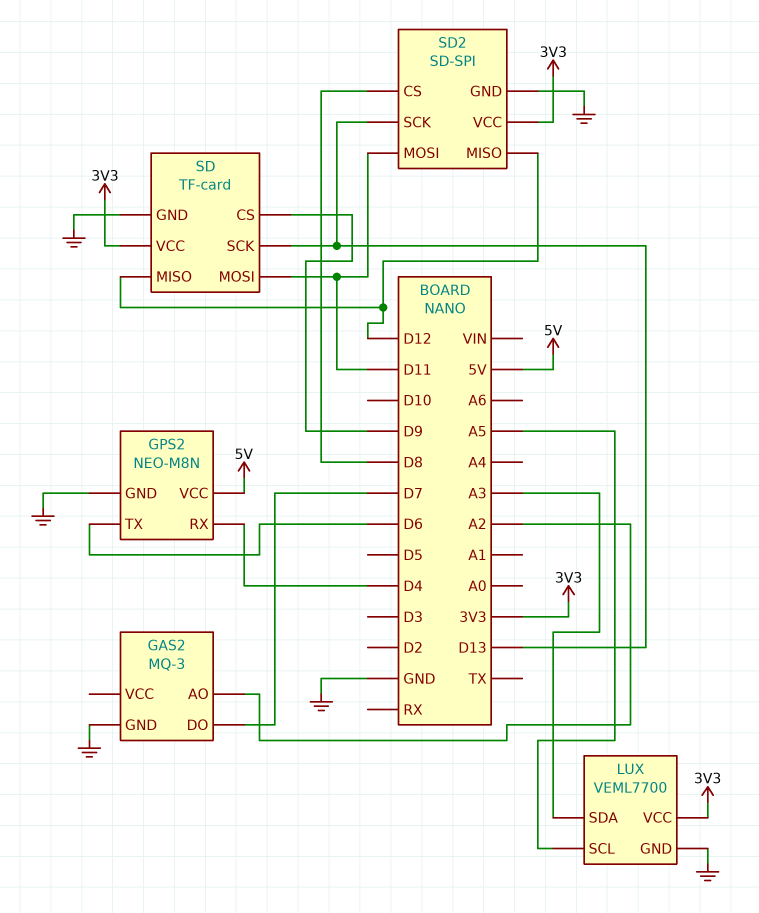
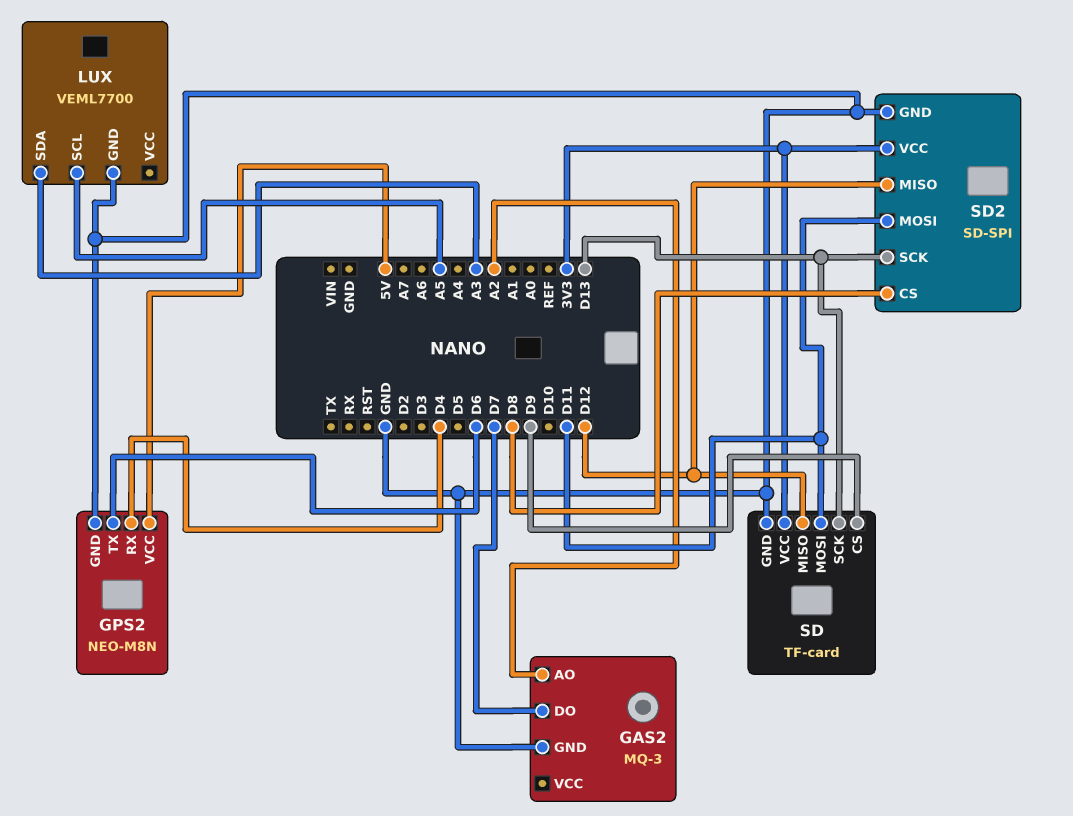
LUX pin VCC: 3V3 -> none

